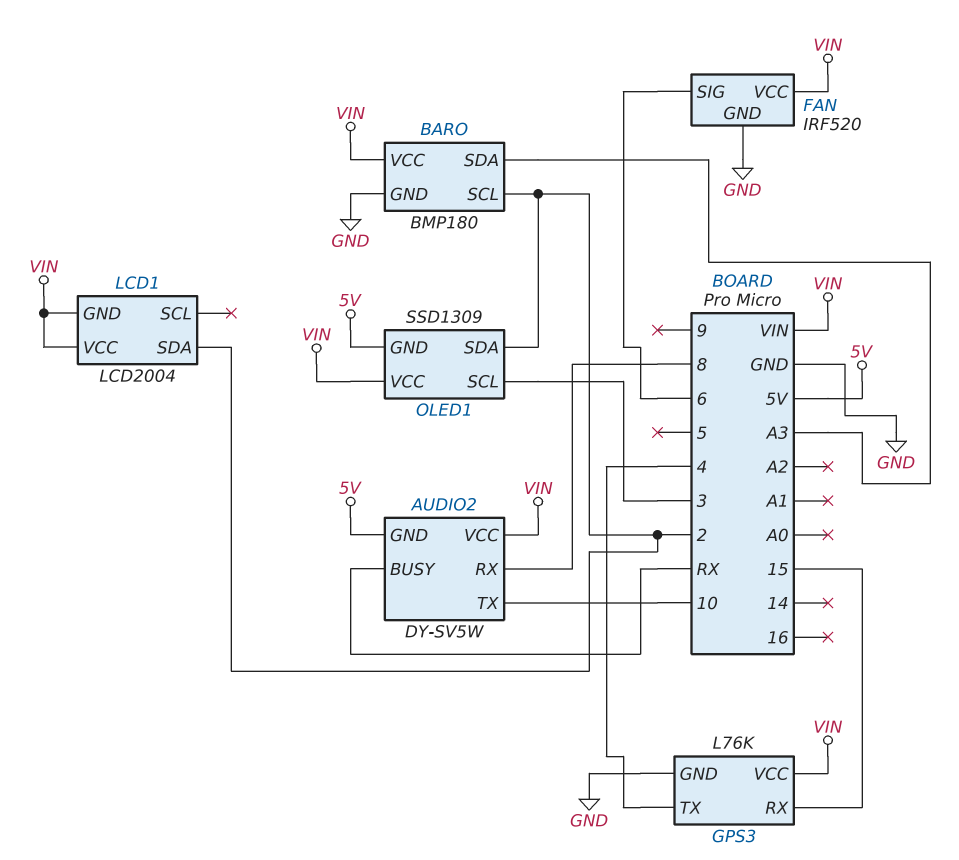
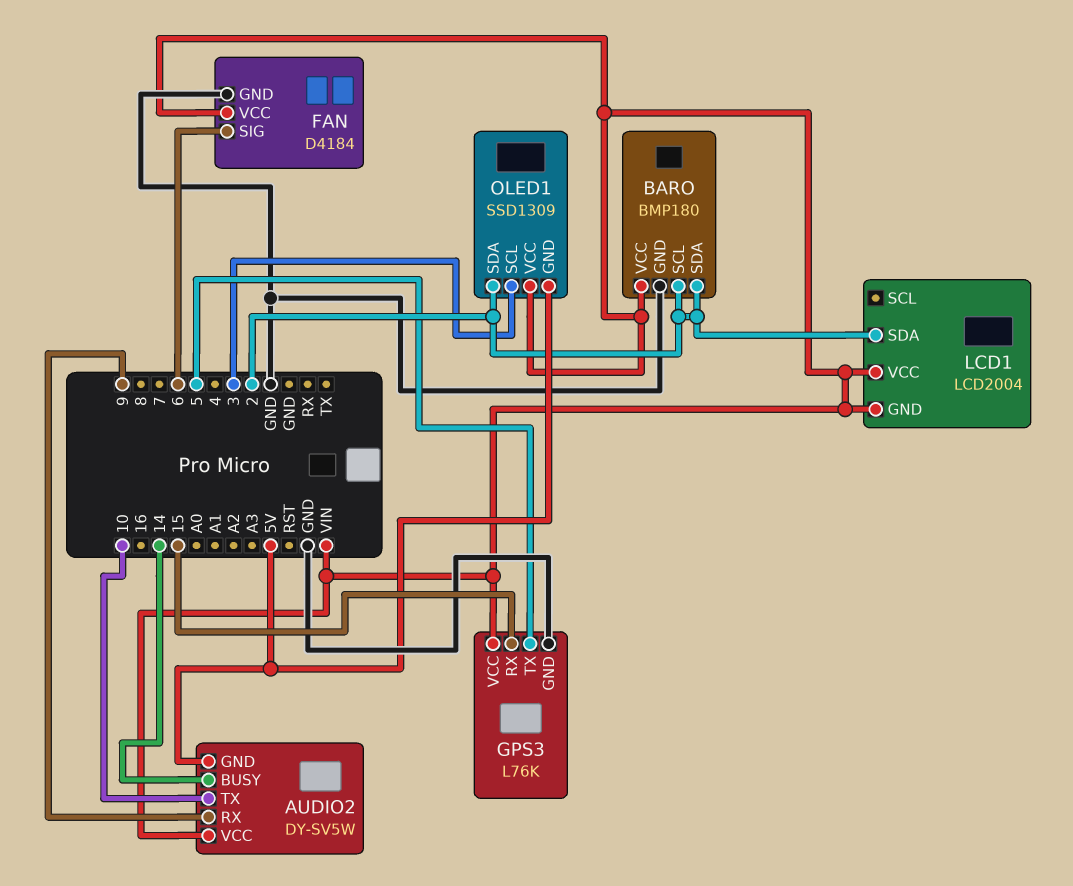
AUDIO2 pin BUSY: RX -> 14
AUDIO2 pin RX: 8 -> 9
BARO pin SDA: A3 -> 2
FAN: IRF520 -> D4184
GPS3 pin TX: 4 -> 5

